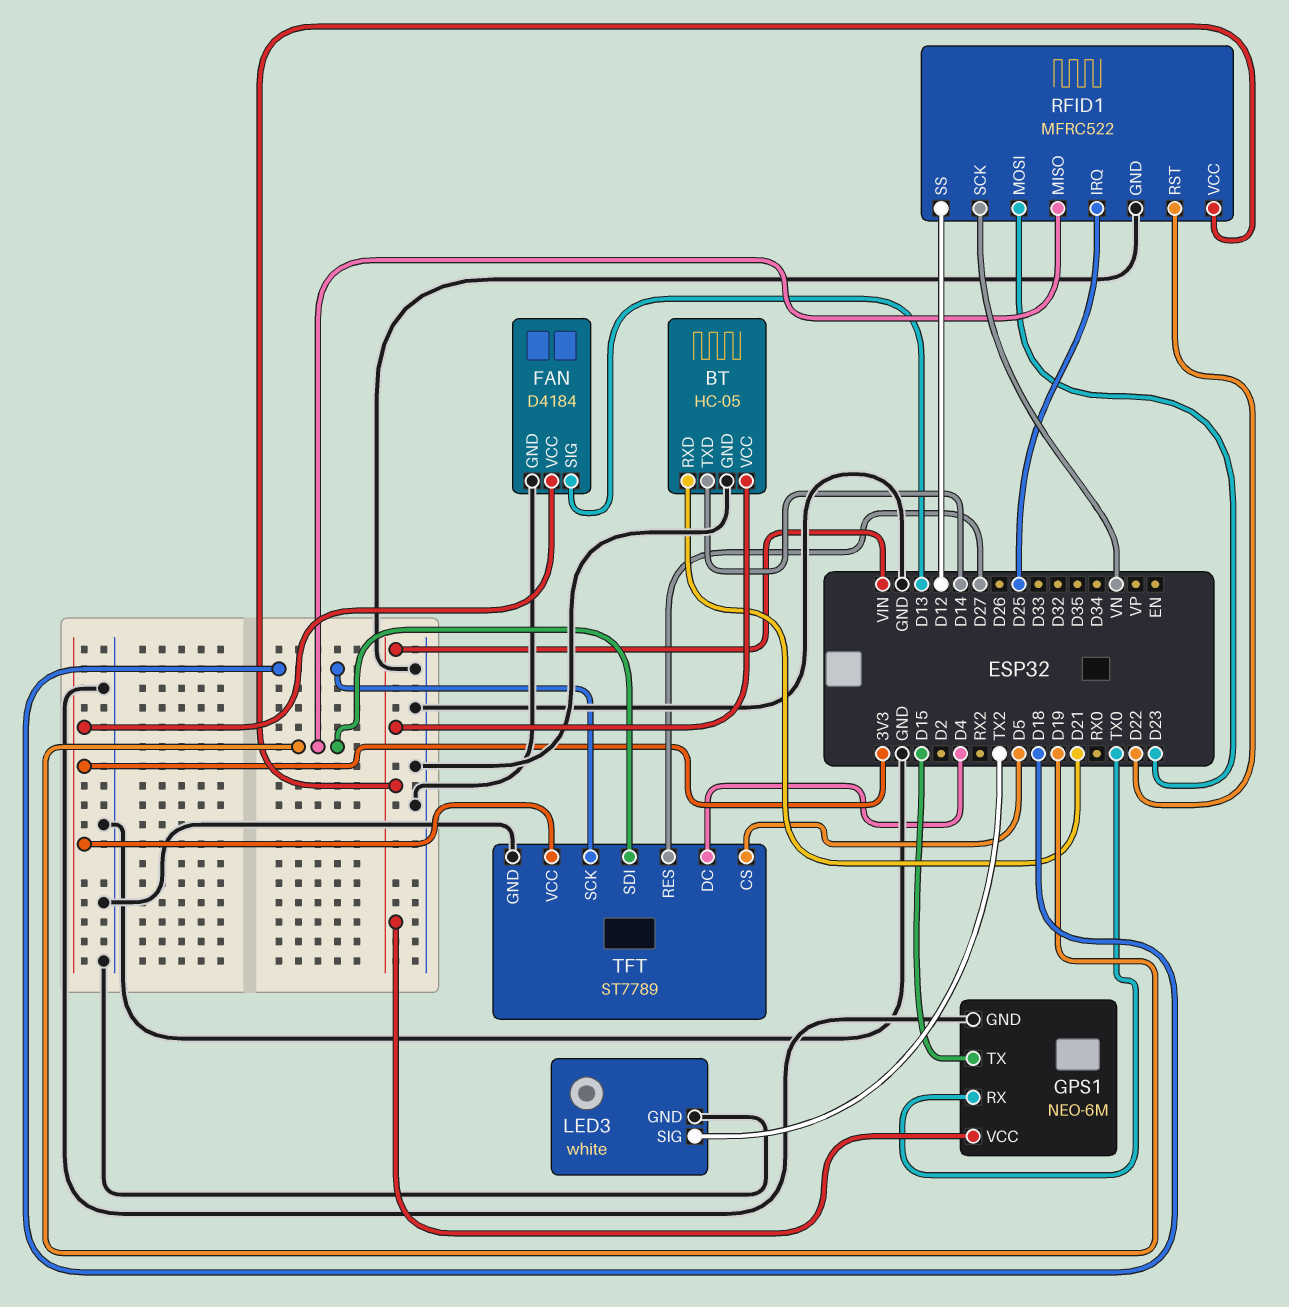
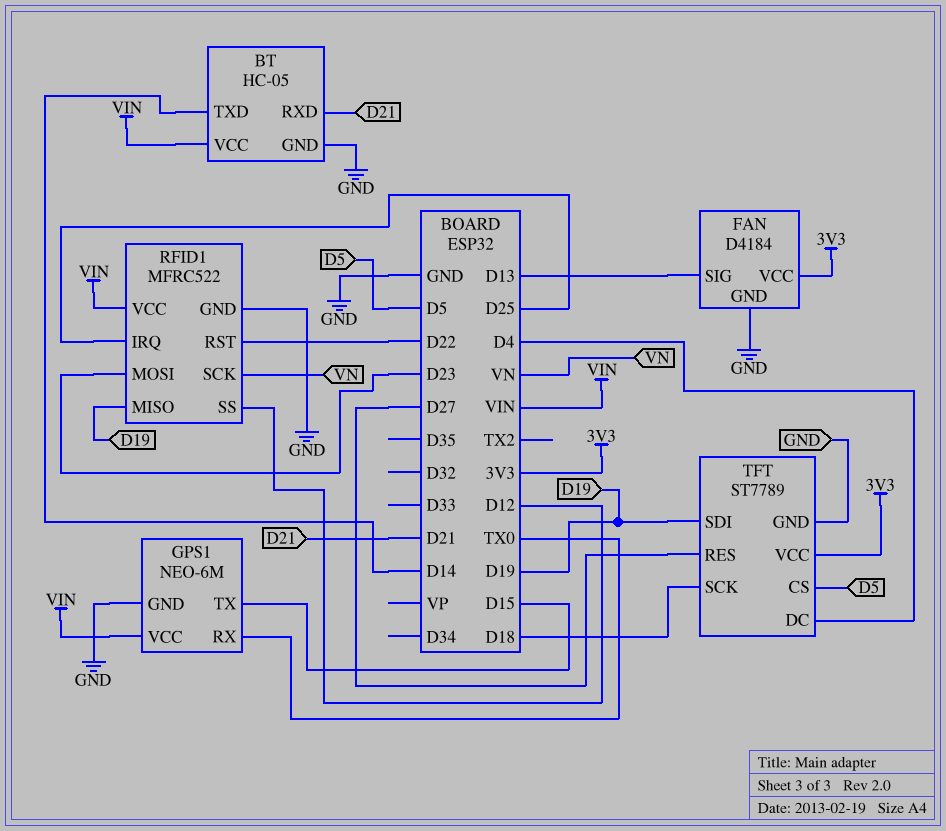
LED3: white -> none
LED3 pin GND: GND -> none
LED3 pin SIG: TX2 -> none

